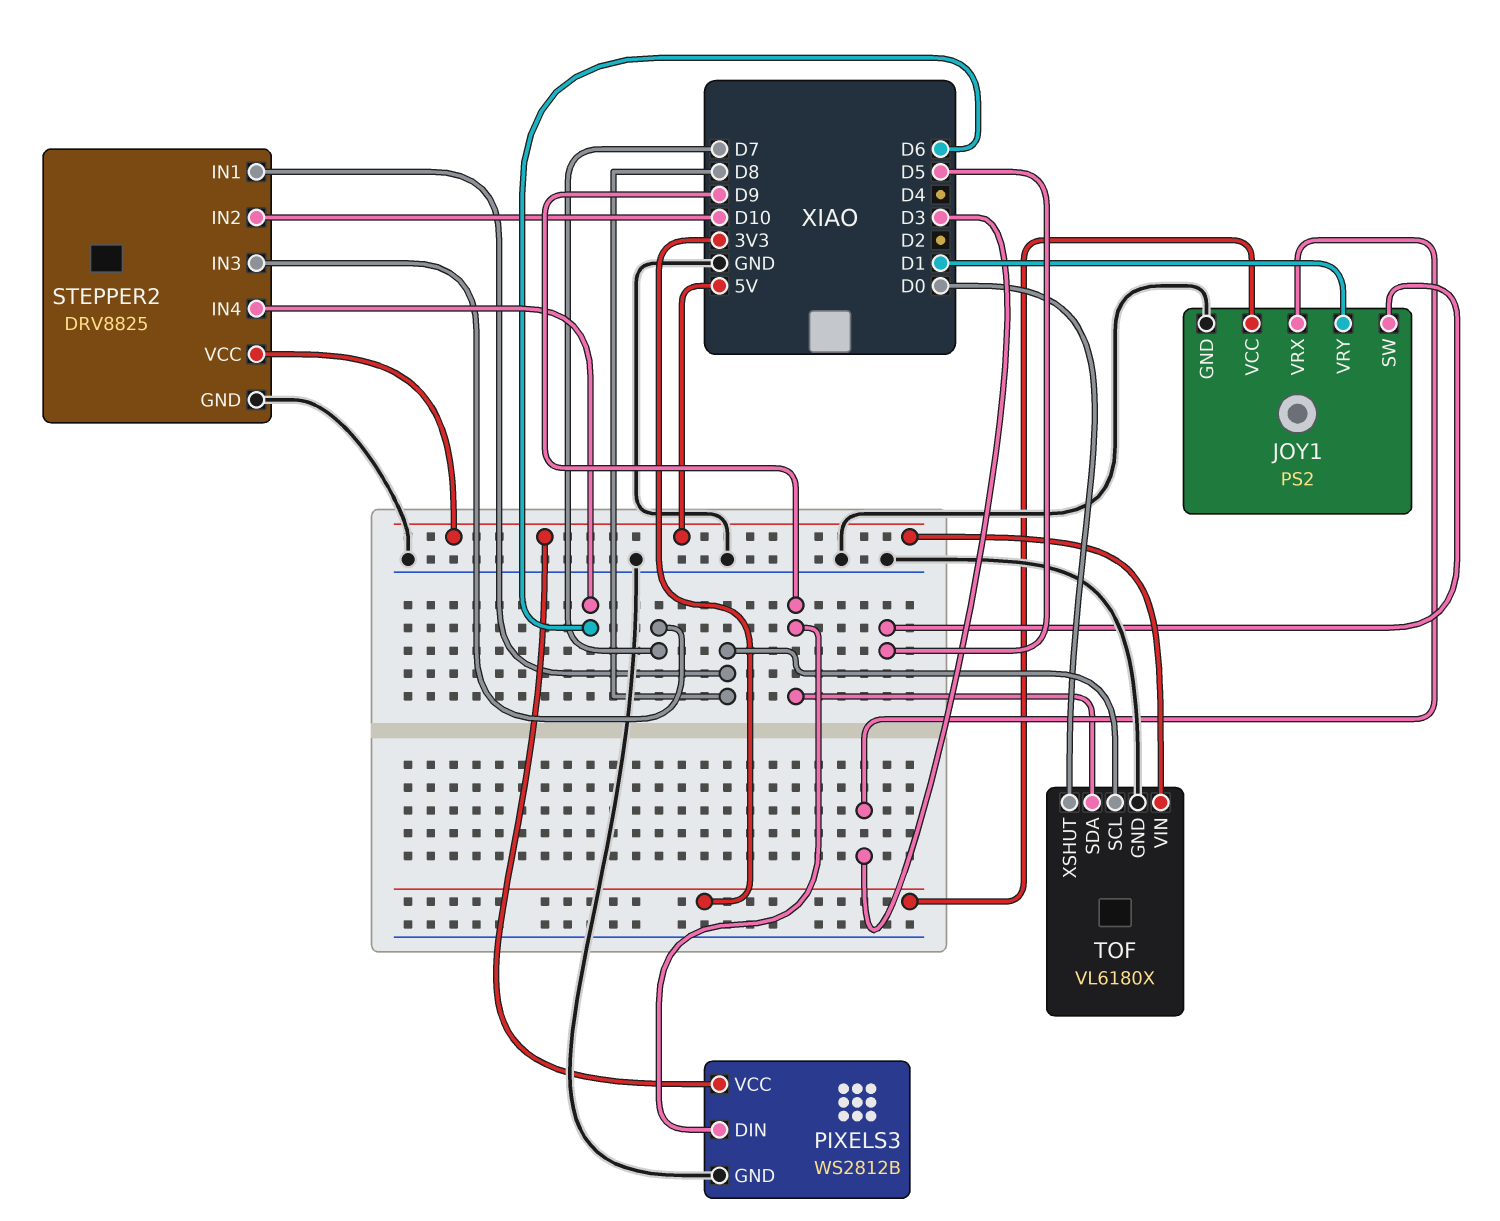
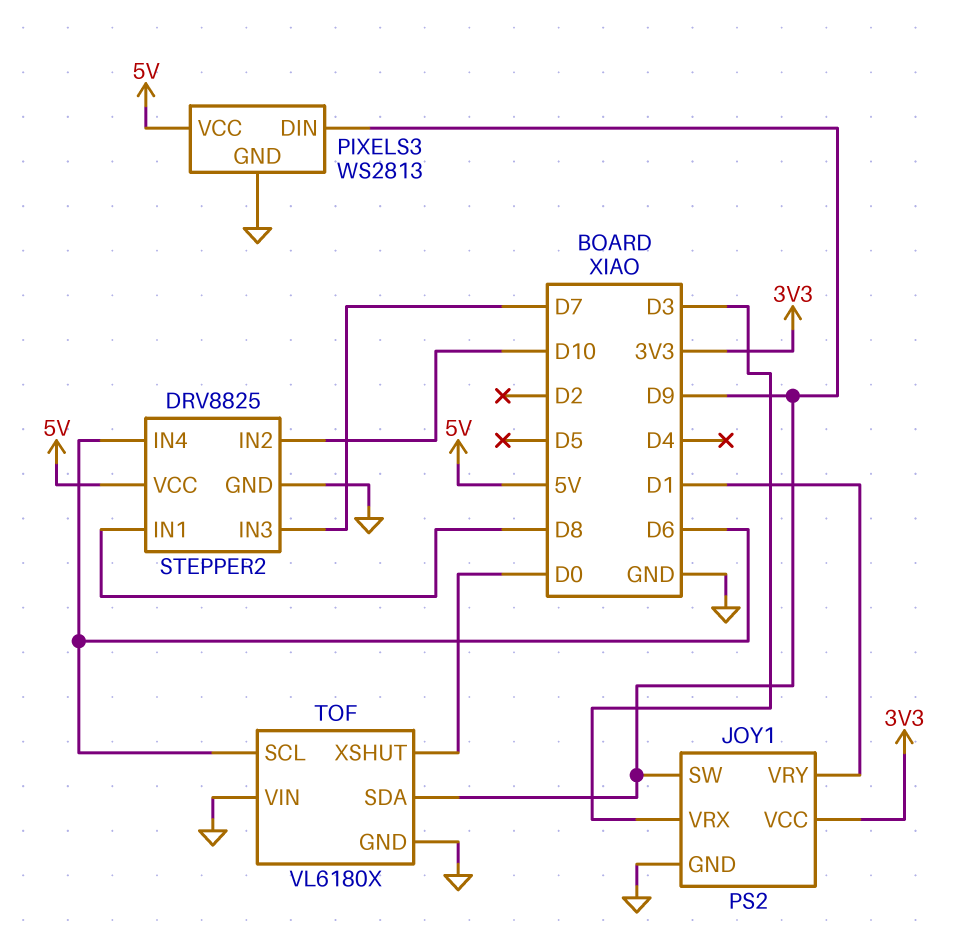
JOY1 pin SW: D5 -> D9
PIXELS3: WS2812B -> WS2813
TOF pin SCL: D8 -> D6
TOF pin VIN: 5V -> GND

